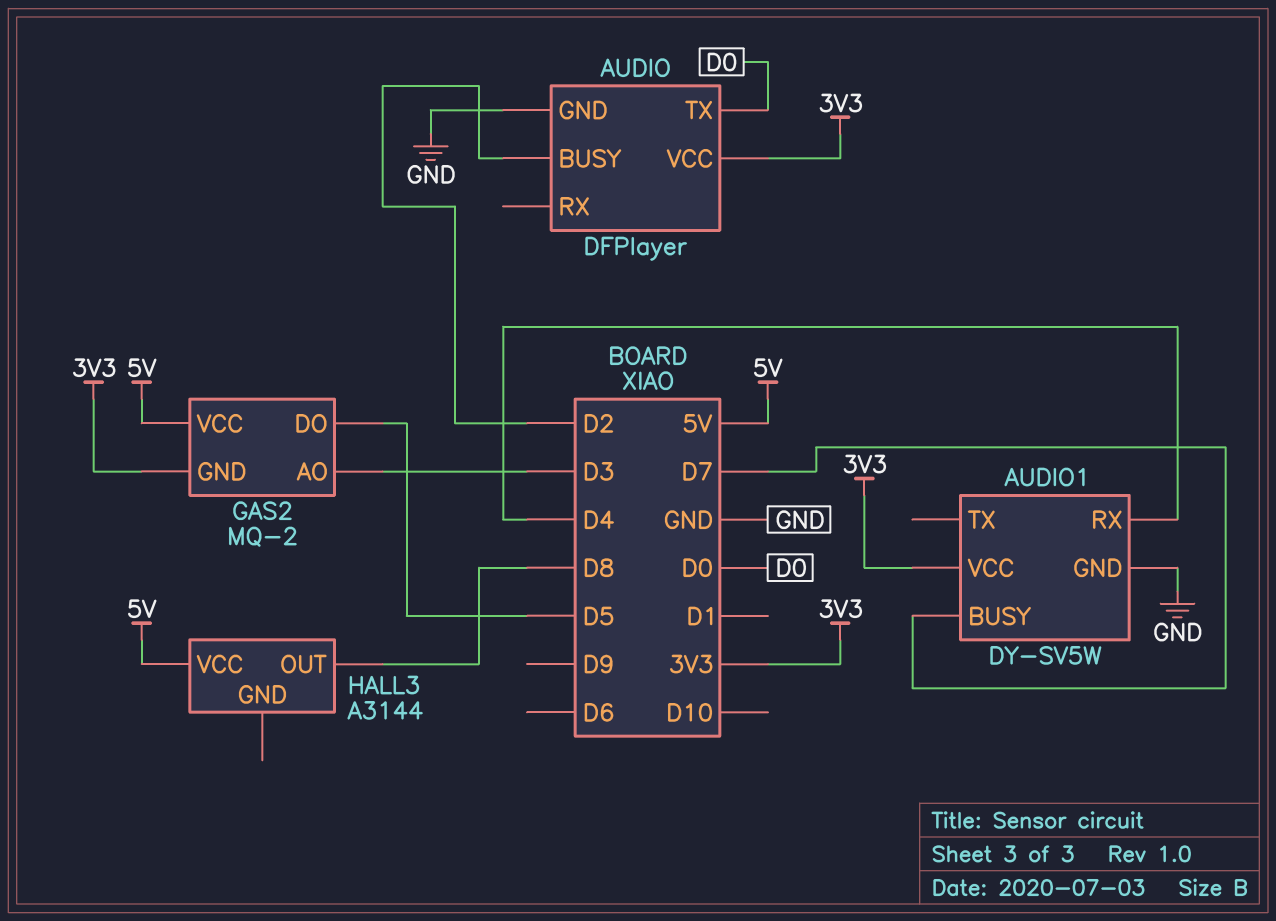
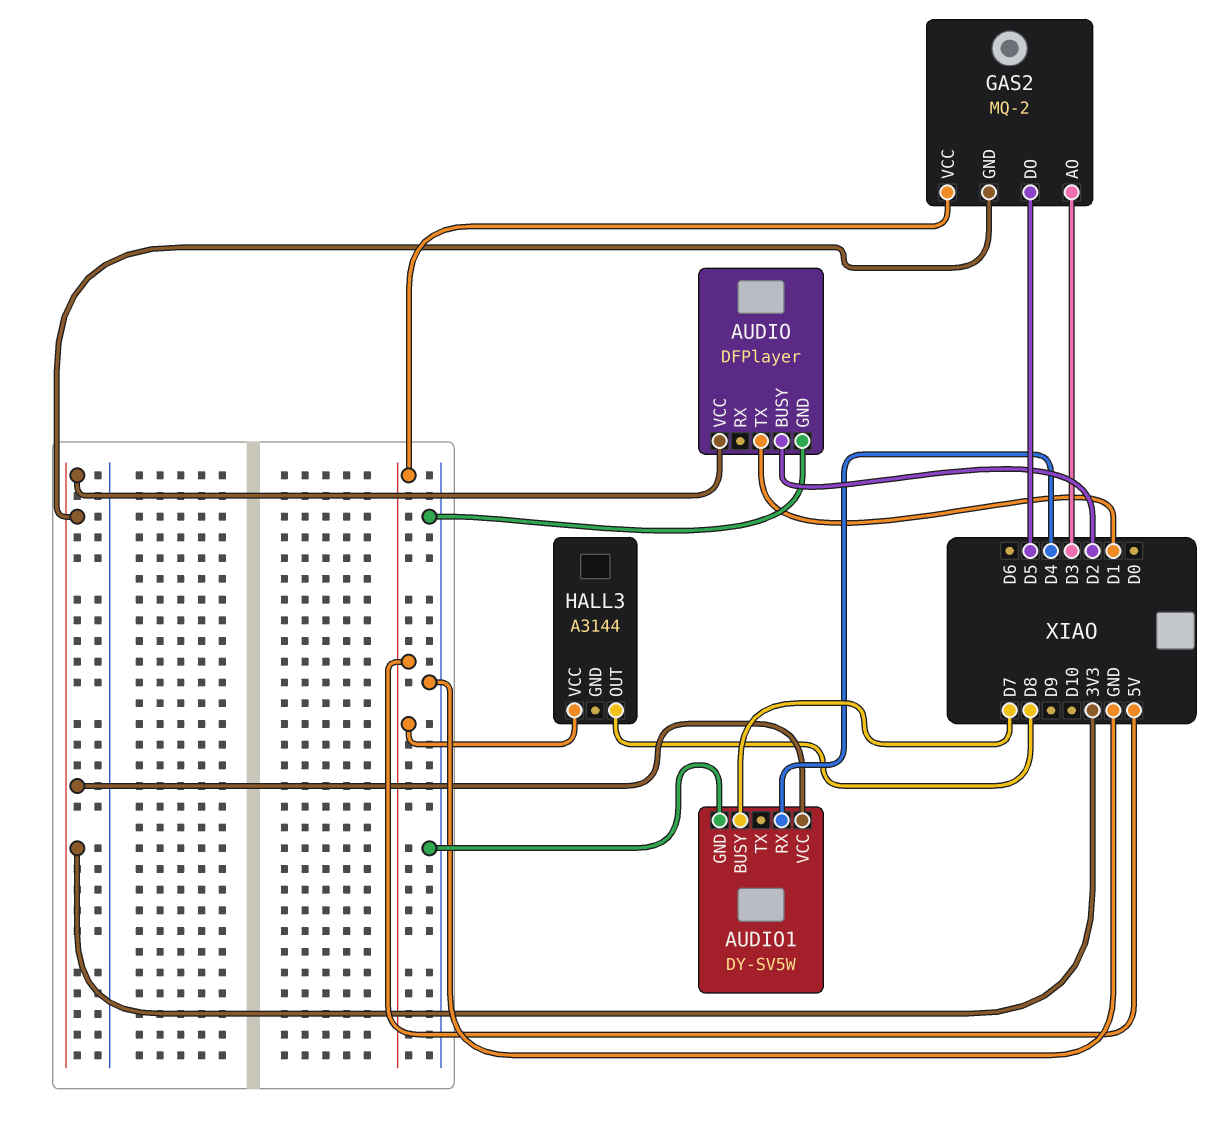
AUDIO pin TX: D0 -> D1

